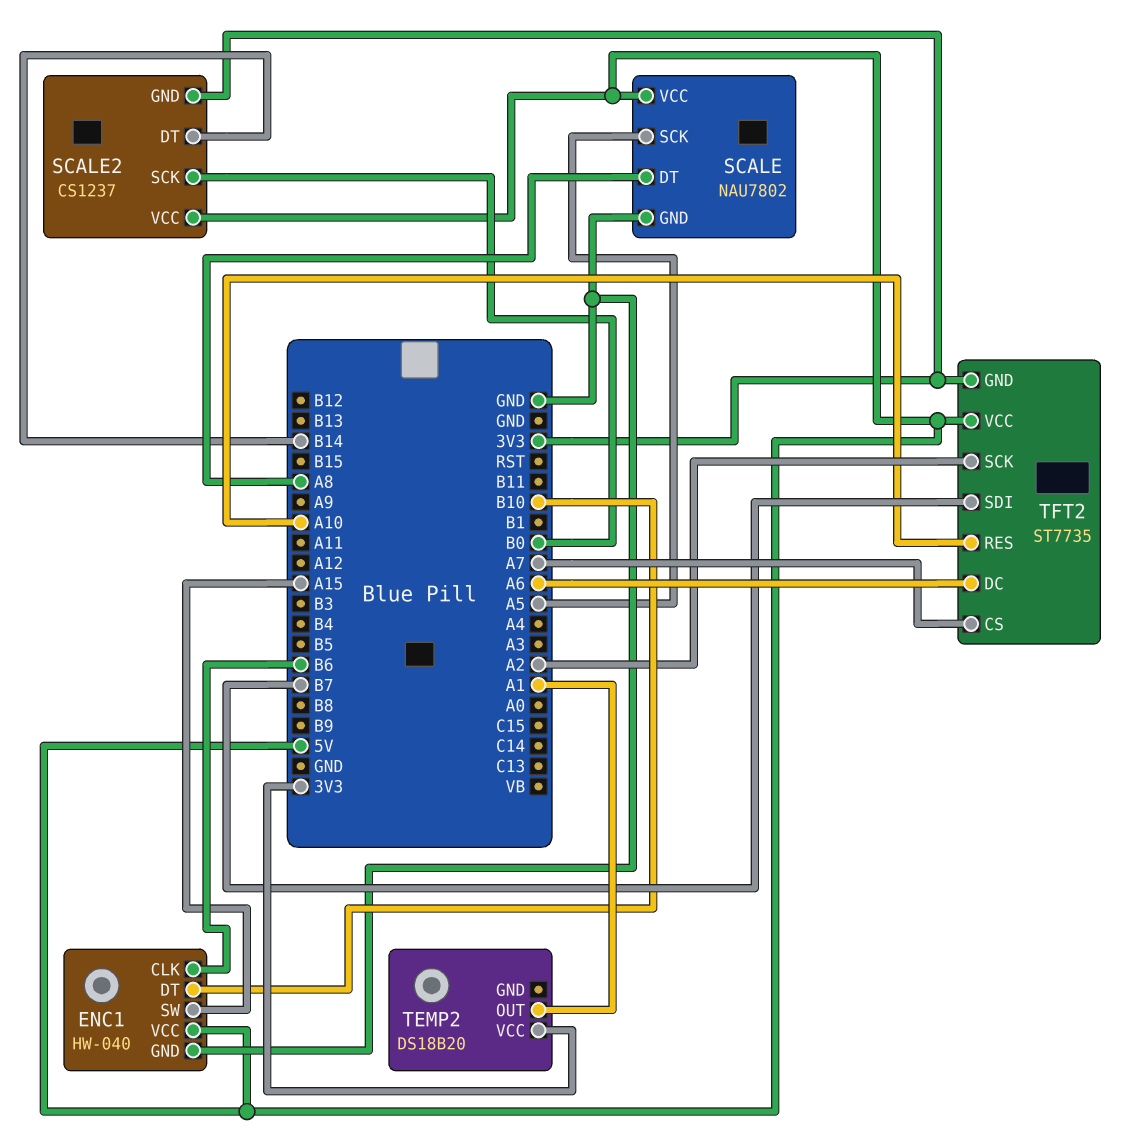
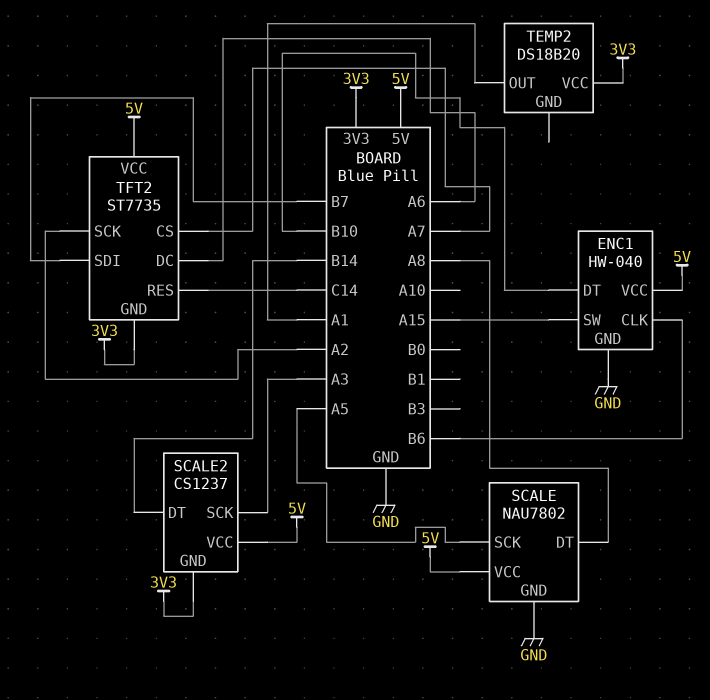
SCALE2 pin SCK: B0 -> A3
TFT2 pin RES: A10 -> C14

